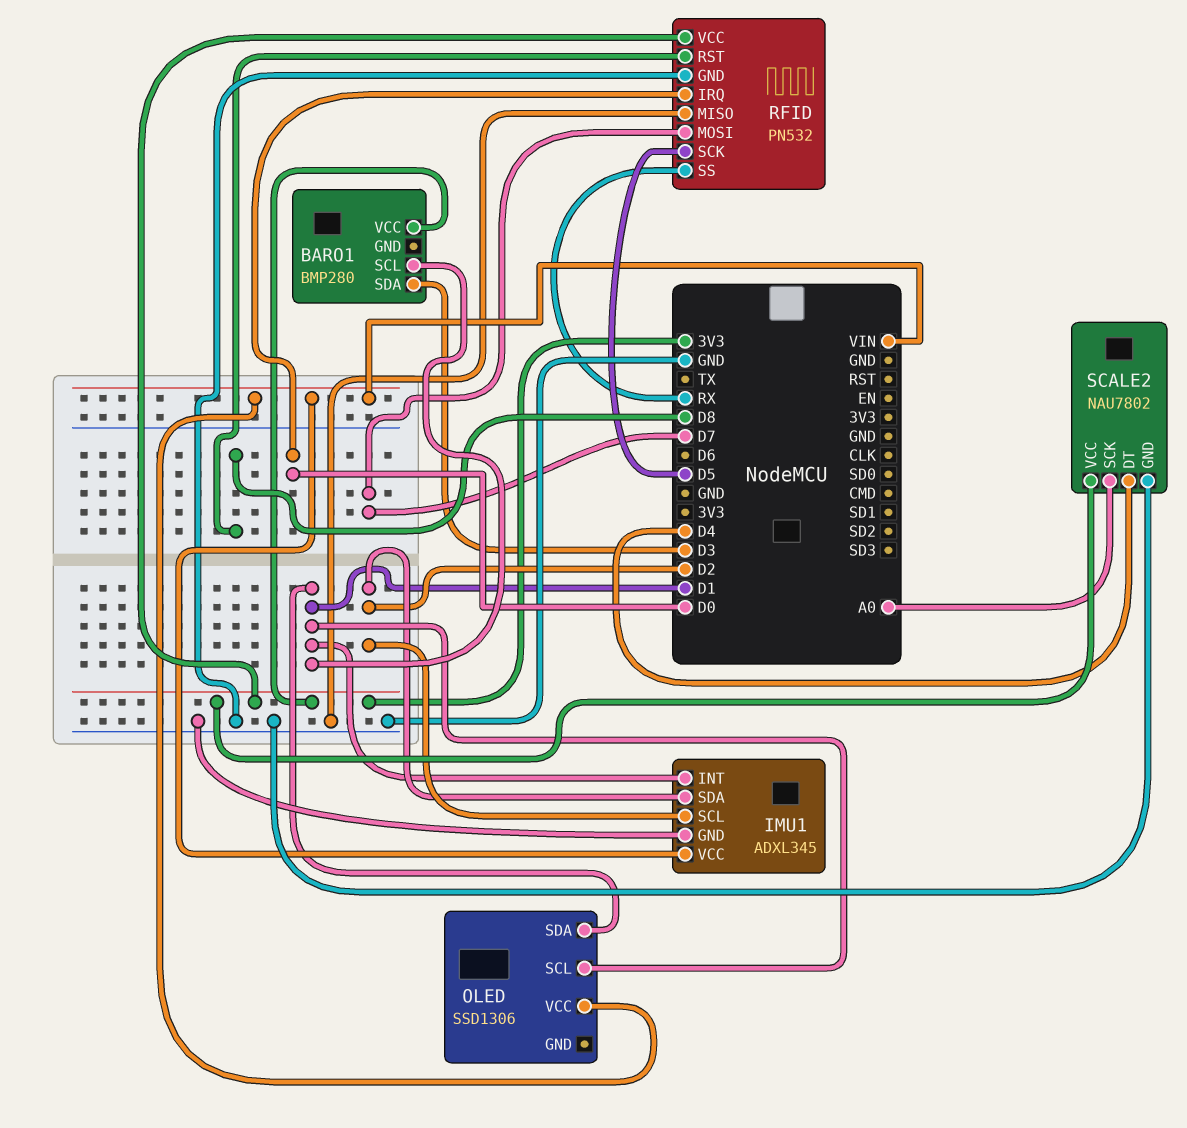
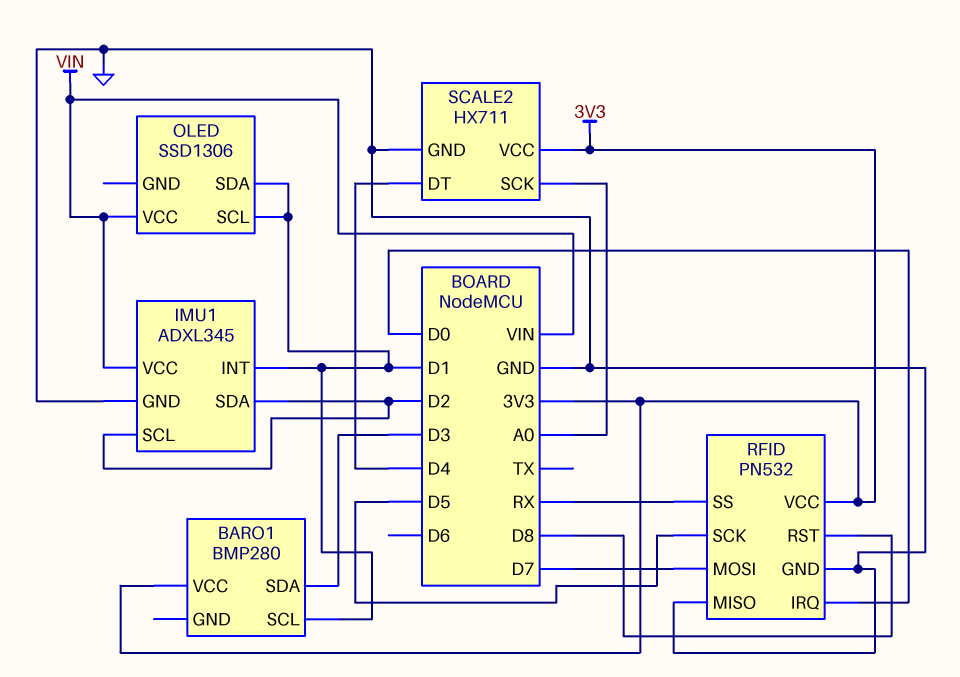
SCALE2: NAU7802 -> HX711

